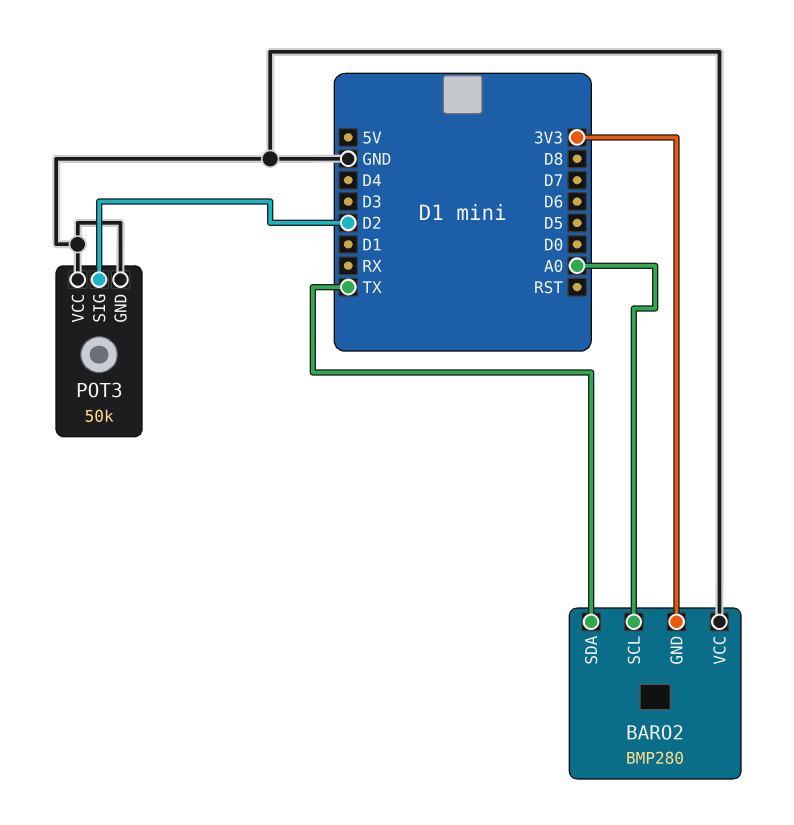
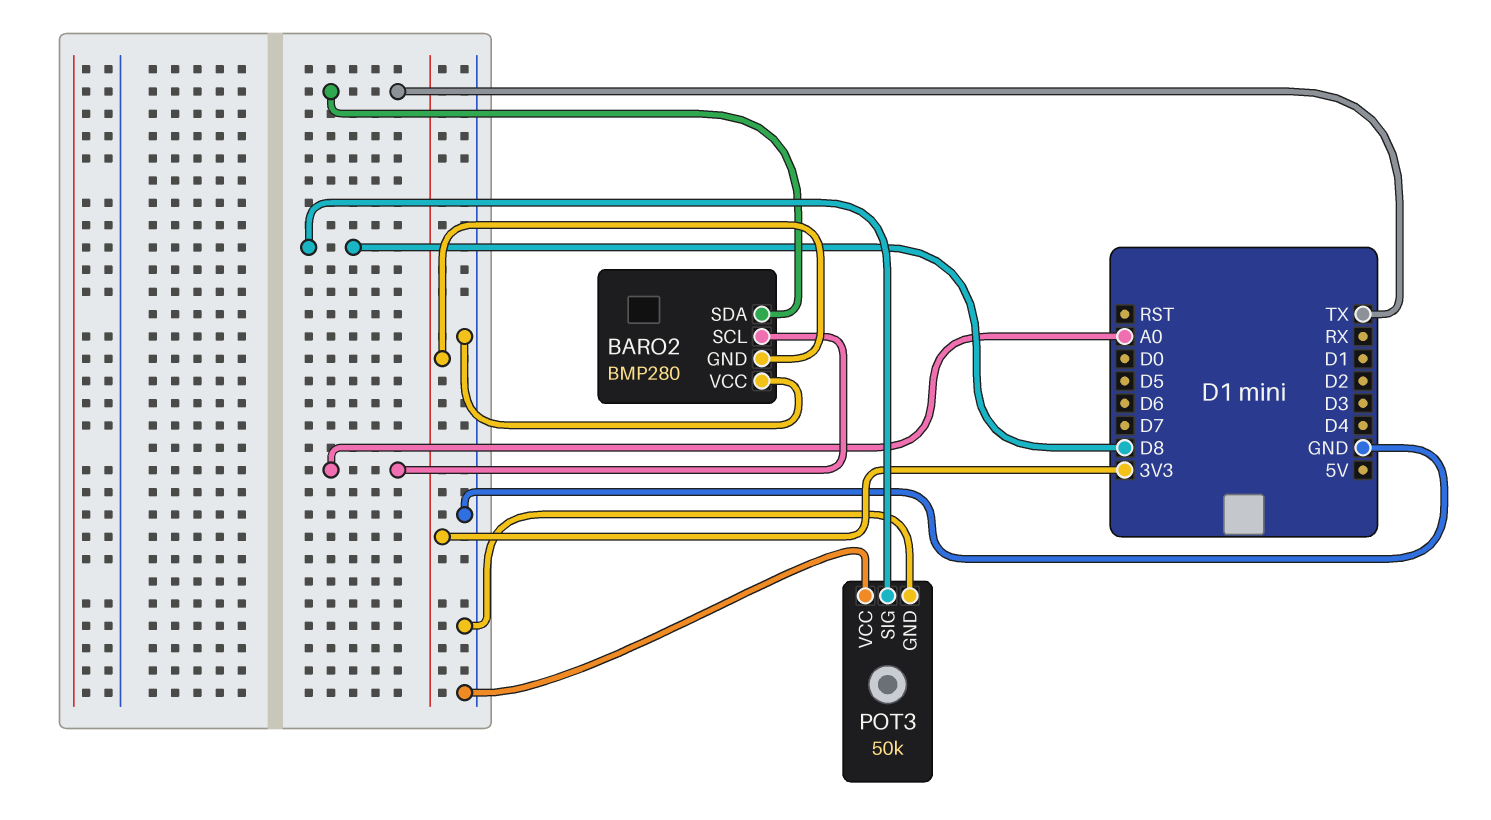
POT3 pin SIG: D2 -> D8

